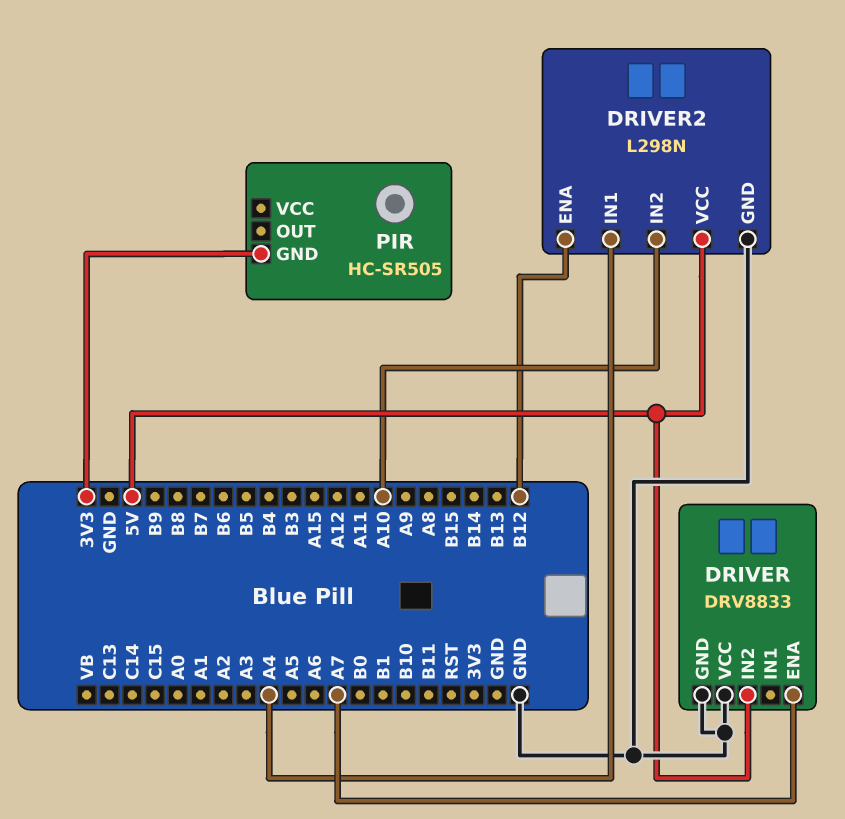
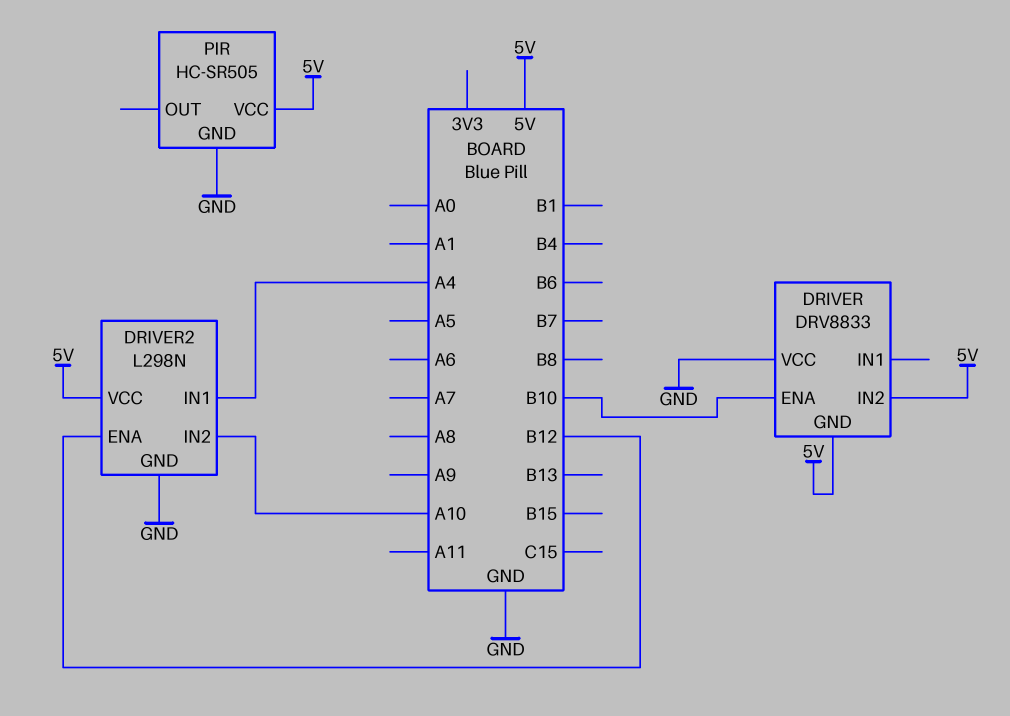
DRIVER pin ENA: A7 -> B10
DRIVER pin GND: GND -> 5V
PIR pin GND: 3V3 -> GND
PIR pin VCC: none -> 5V

